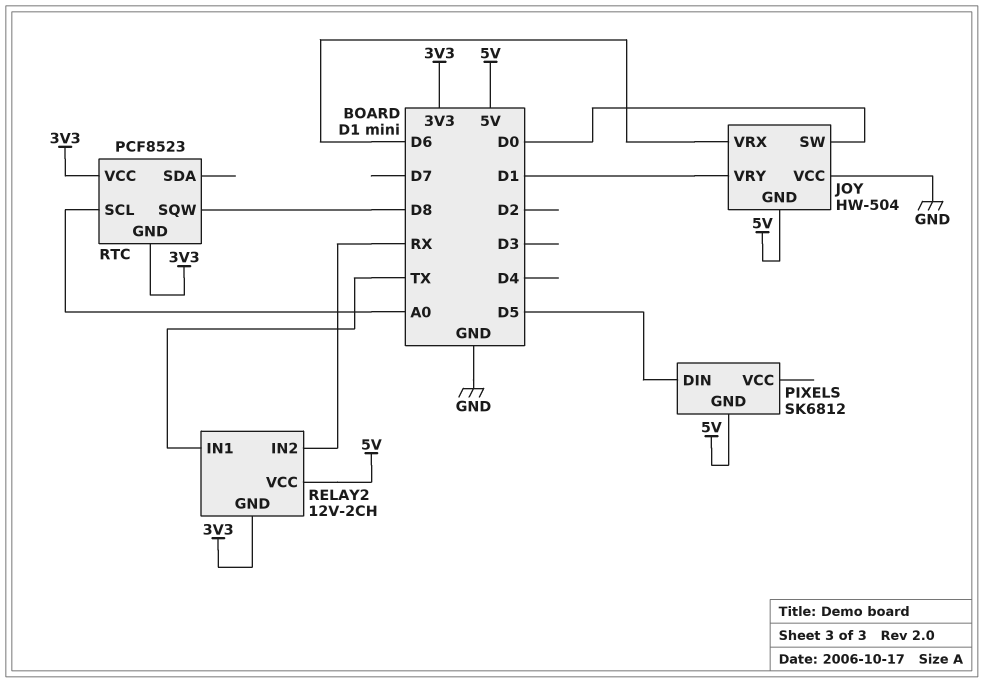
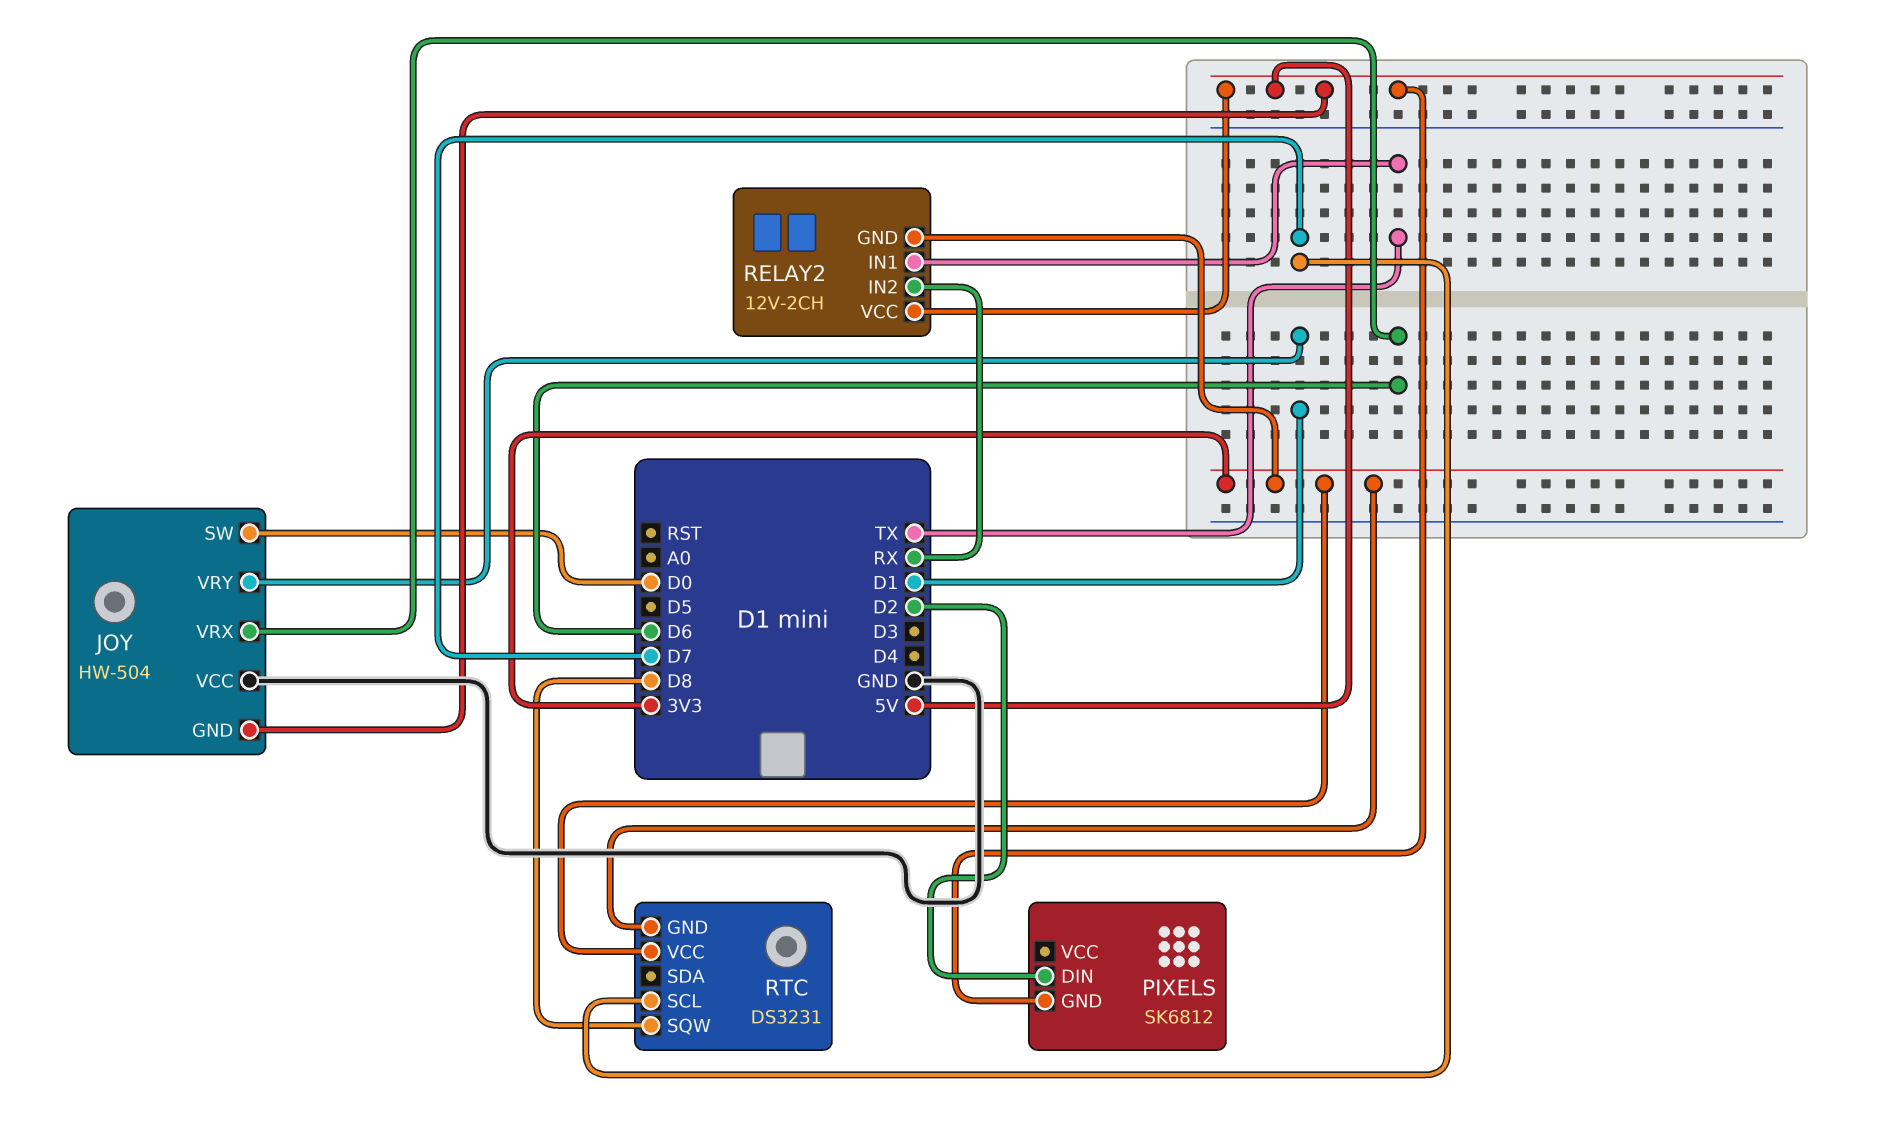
PIXELS pin DIN: D5 -> D2
RTC: PCF8523 -> DS3231
RTC pin SCL: A0 -> D7

